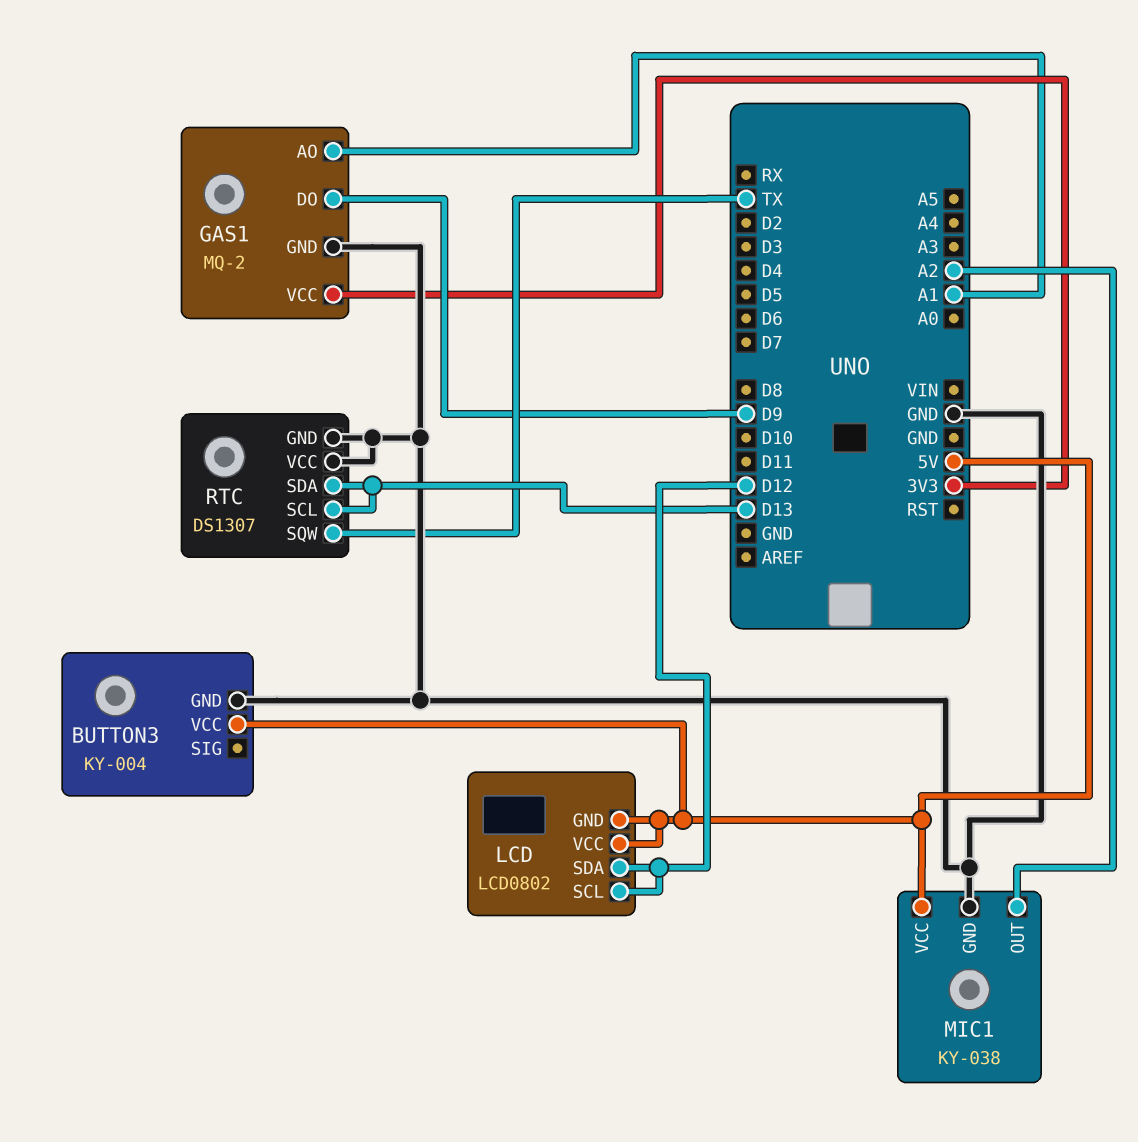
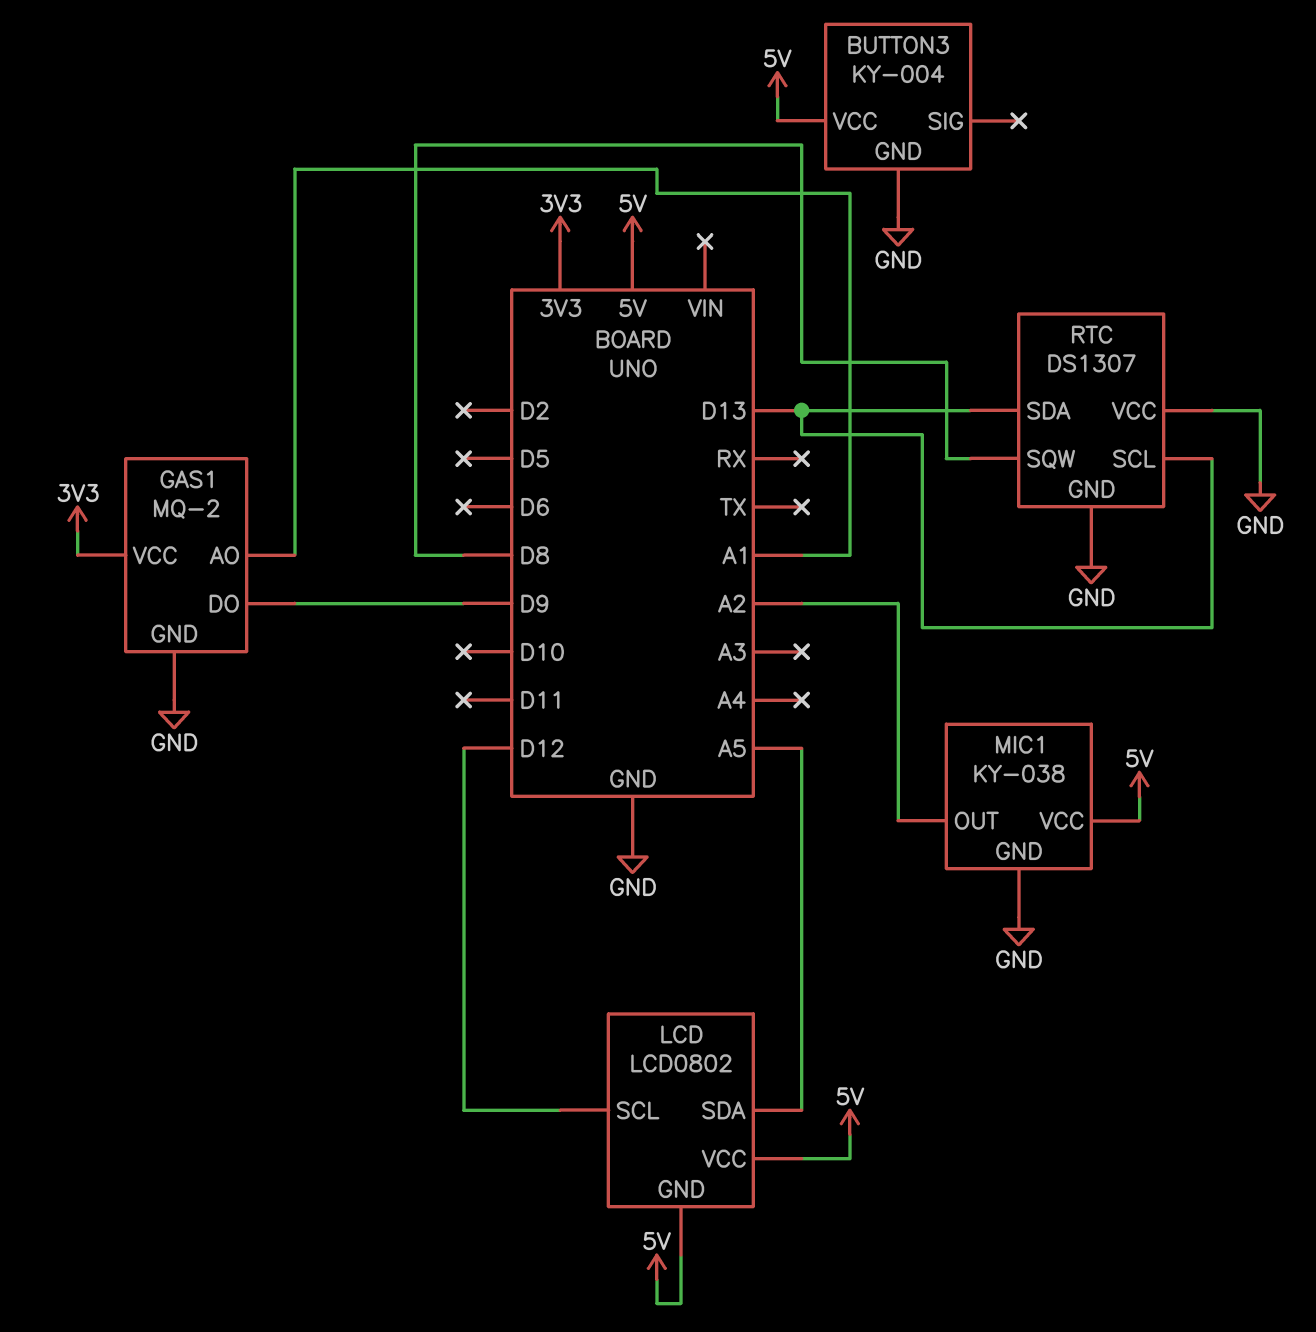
LCD pin SDA: D12 -> A5
RTC pin SQW: TX -> D8

